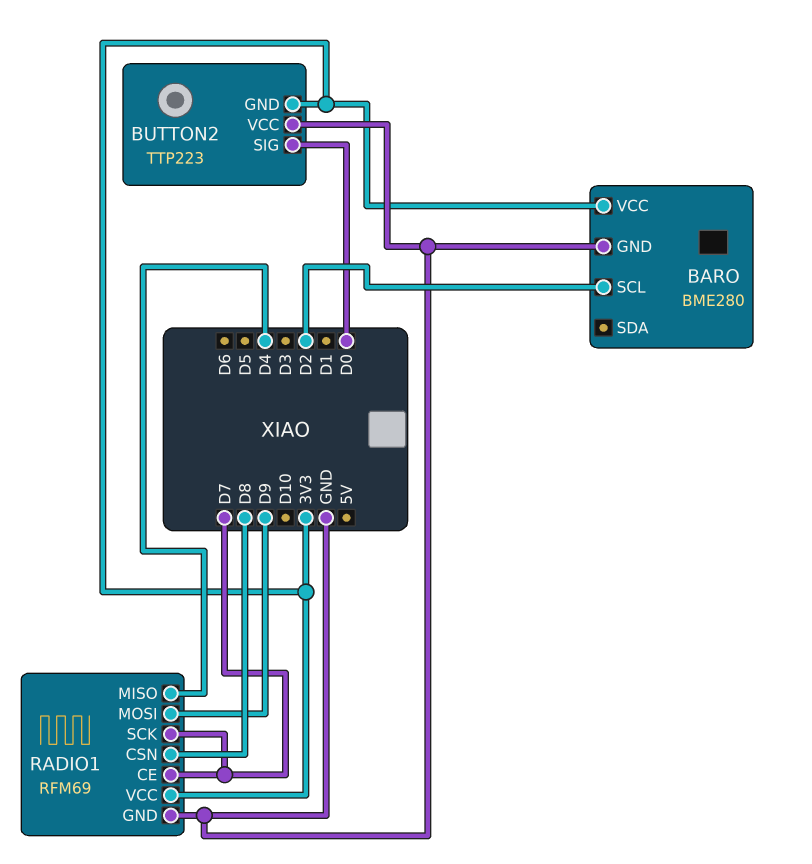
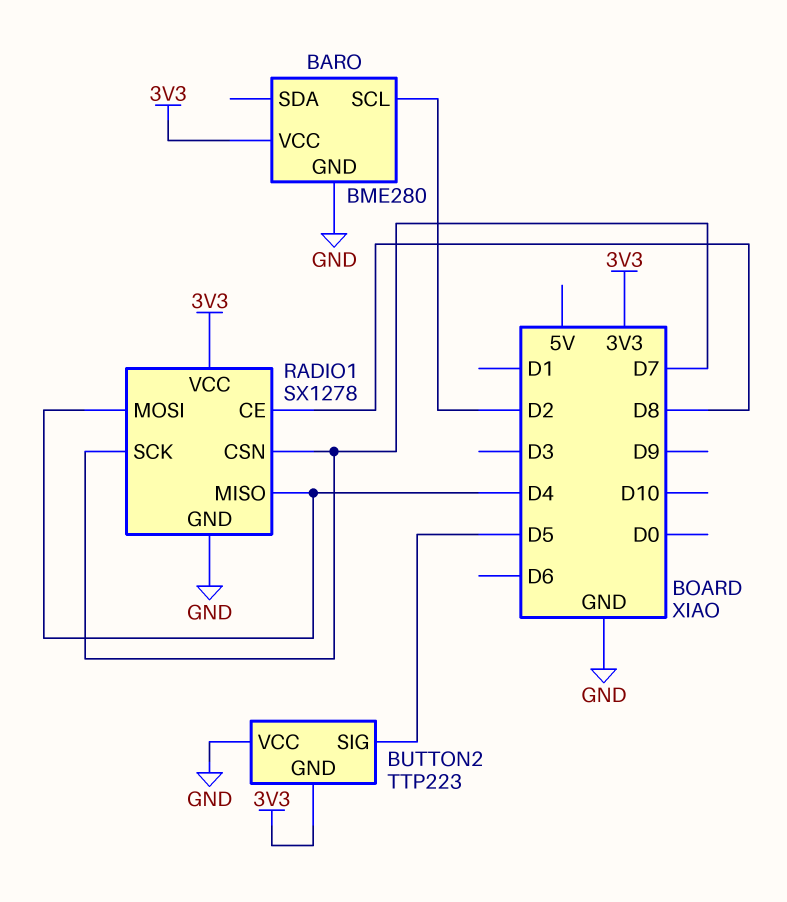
BUTTON2 pin SIG: D0 -> D5
RADIO1: RFM69 -> SX1278
RADIO1 pin CE: D7 -> D8
RADIO1 pin CSN: D8 -> D7
RADIO1 pin MOSI: D9 -> D4

